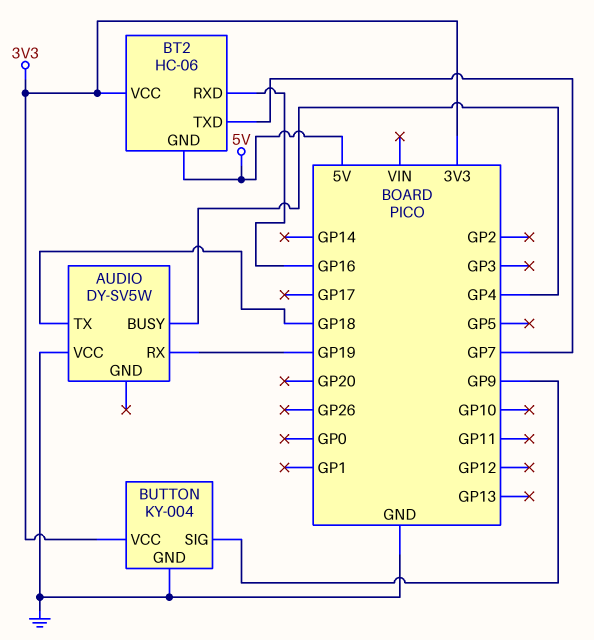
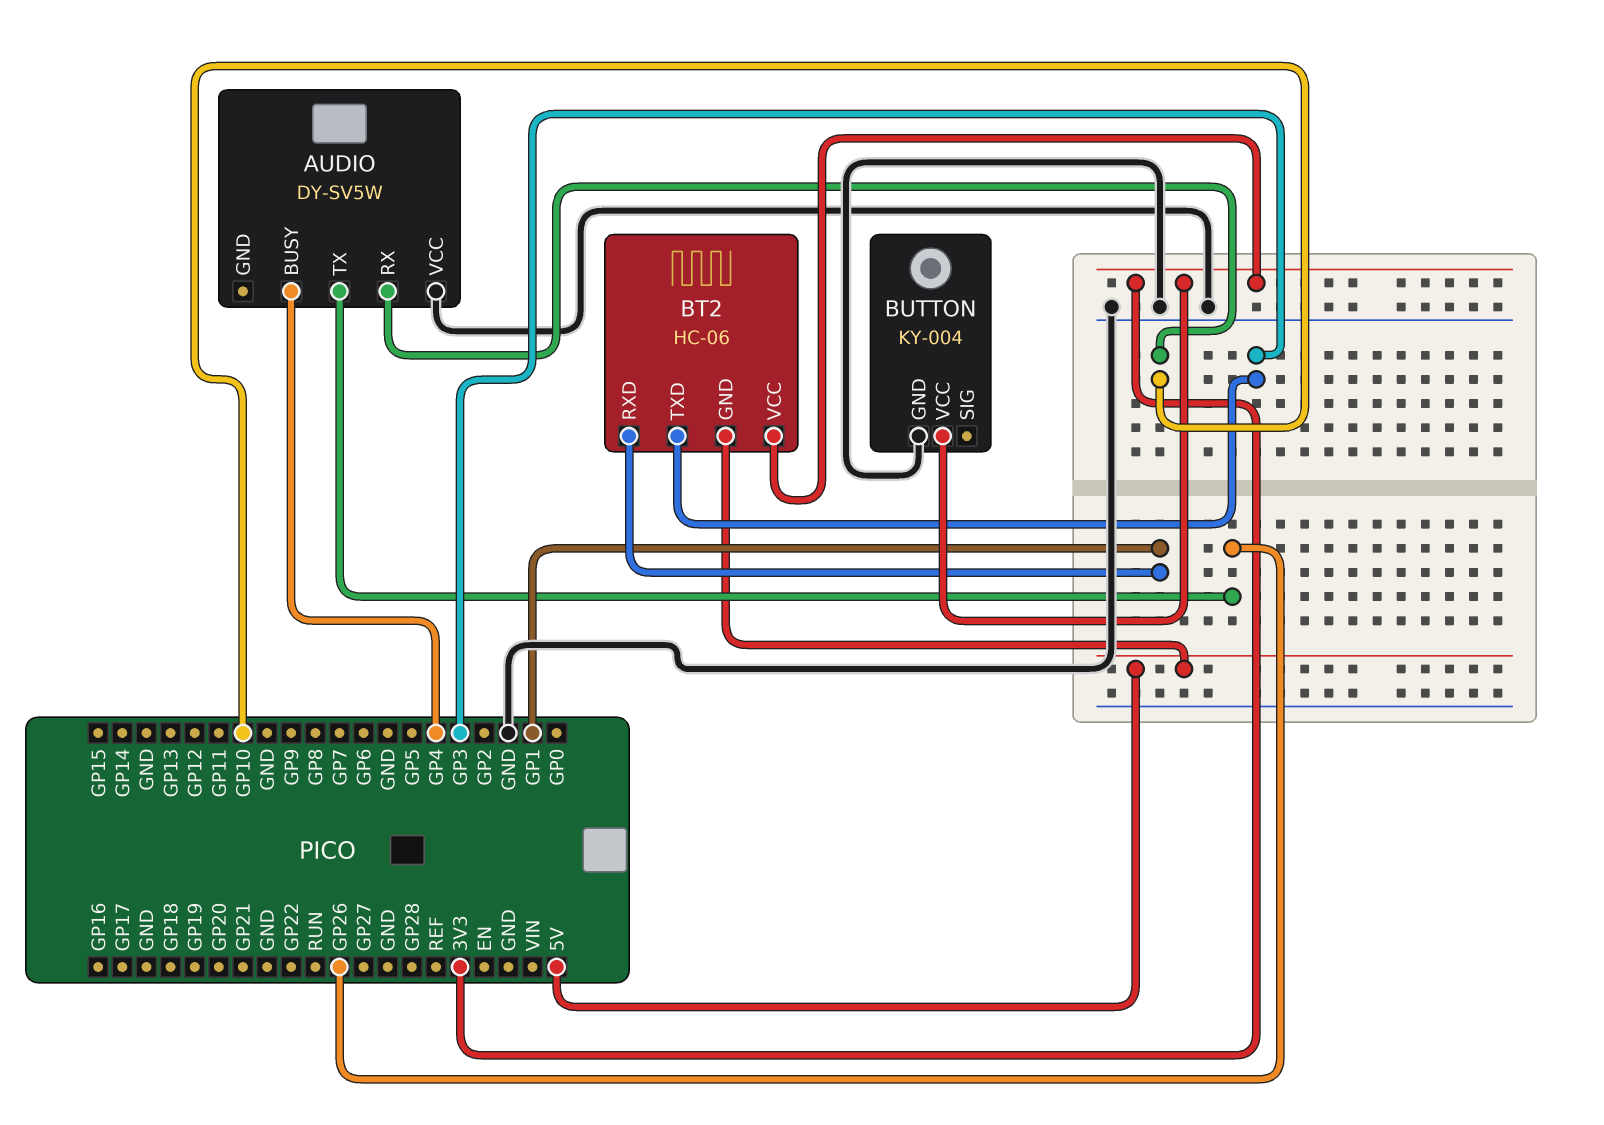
AUDIO pin RX: GP19 -> GP10
AUDIO pin TX: GP18 -> GP26
BT2 pin RXD: GP16 -> GP1
BT2 pin TXD: GP7 -> GP3
BUTTON pin SIG: GP9 -> none

